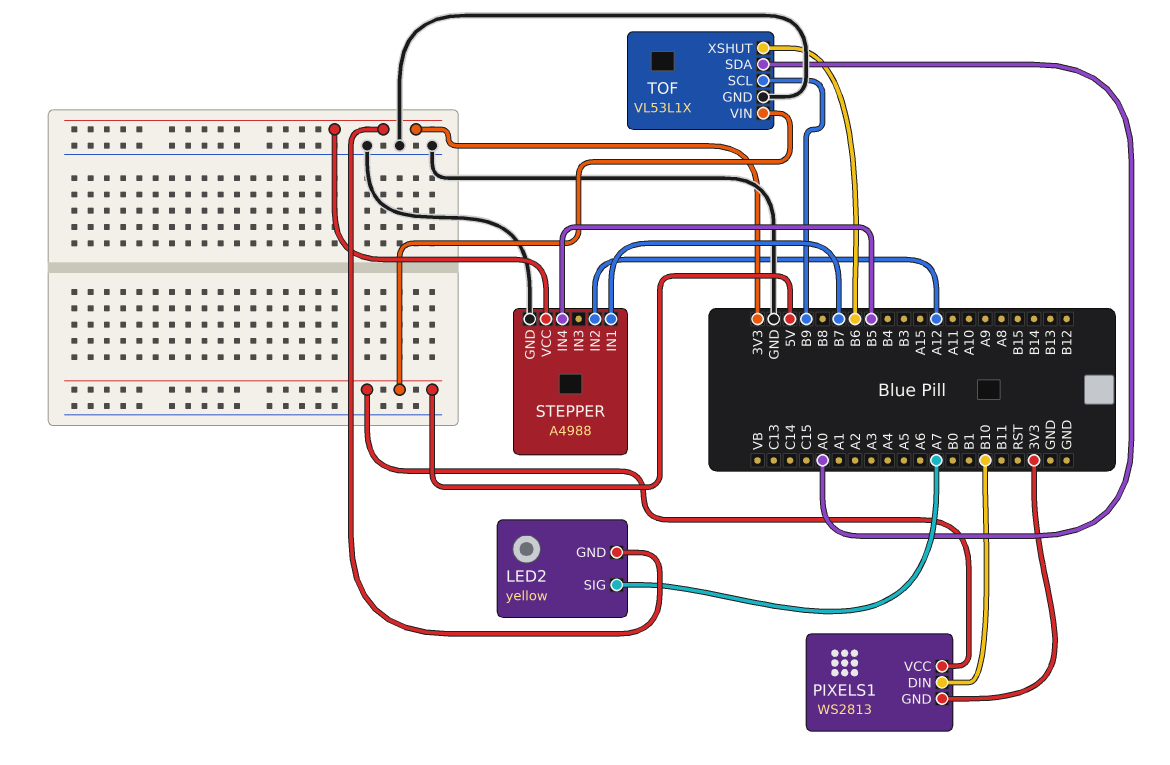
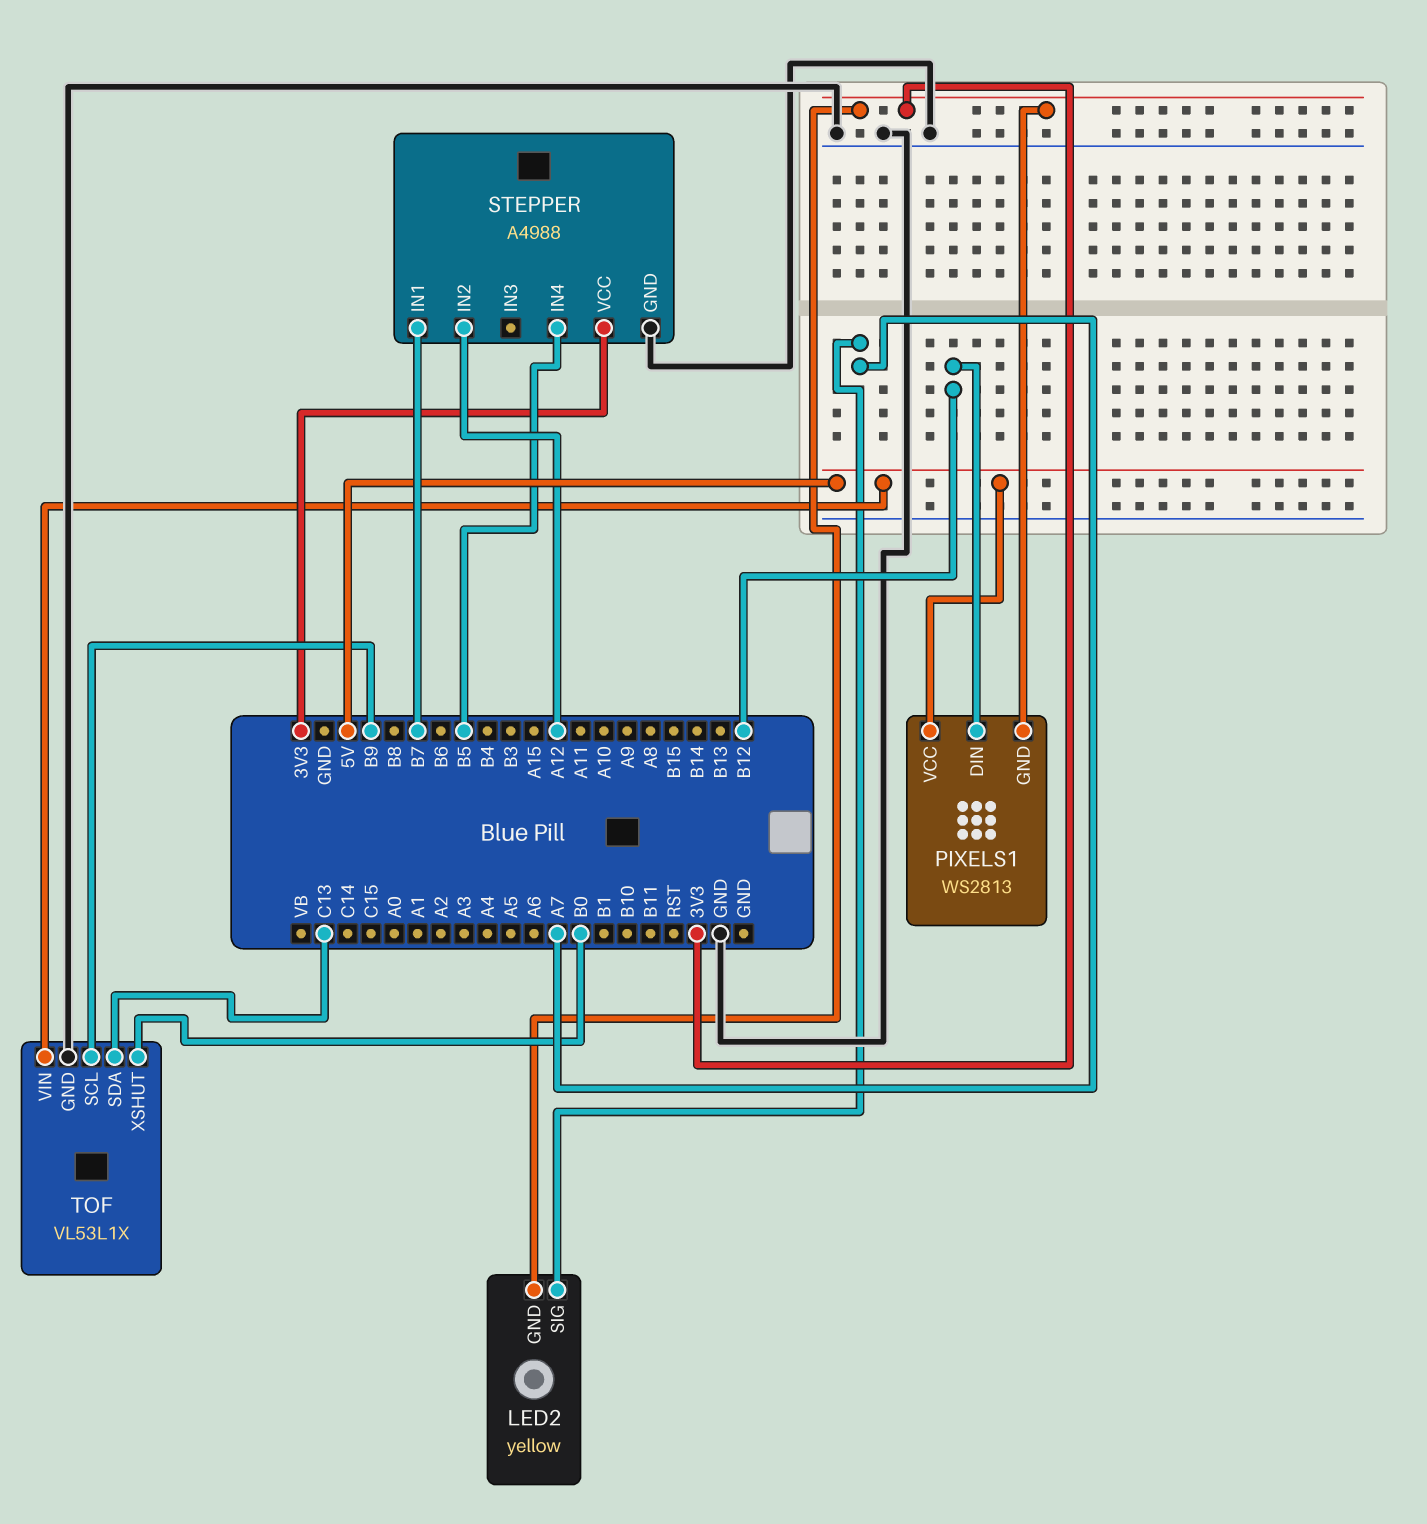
PIXELS1 pin DIN: B10 -> B12
TOF pin SDA: A0 -> C13
TOF pin XSHUT: B6 -> B0

